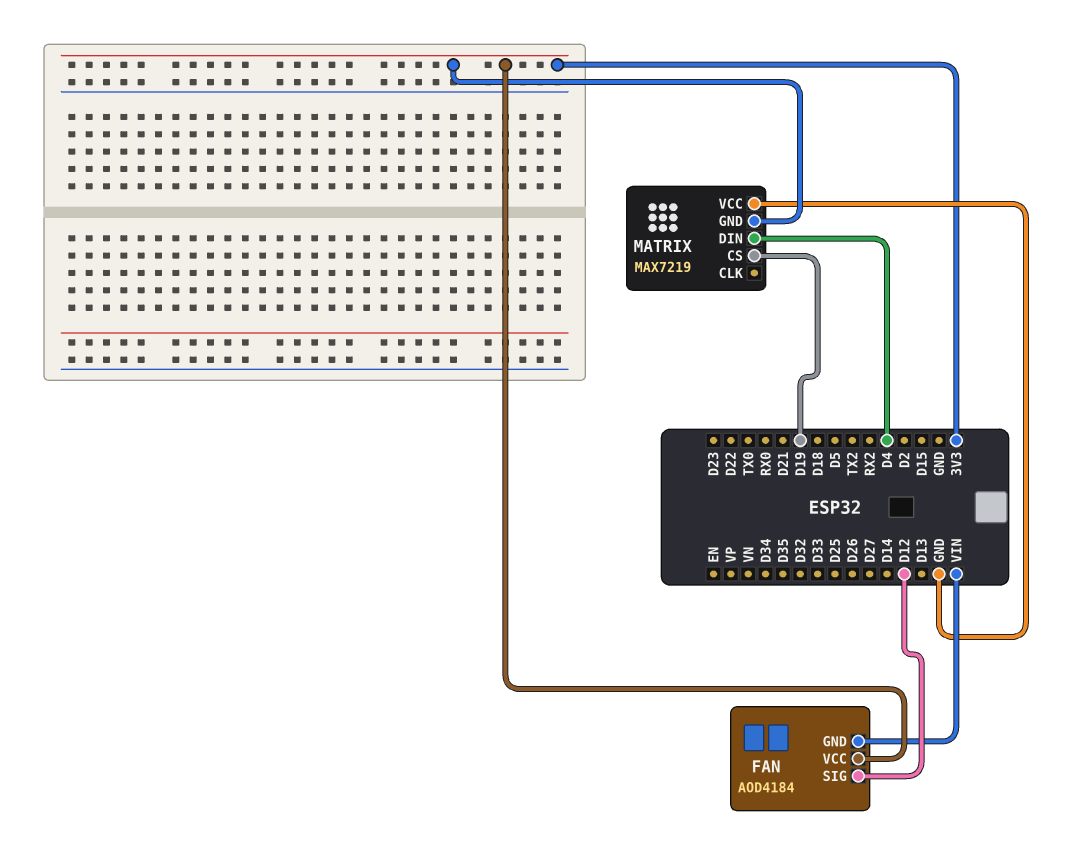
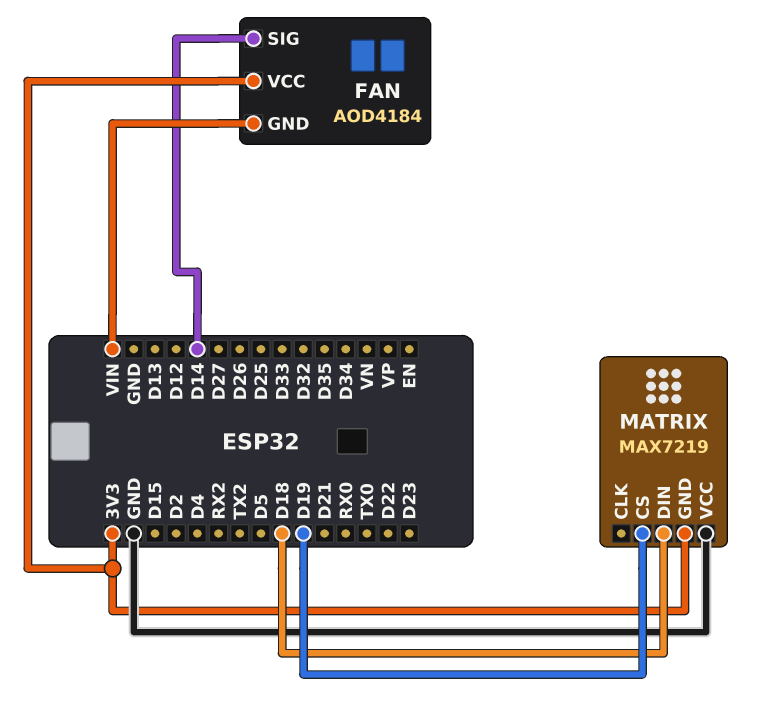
FAN pin SIG: D12 -> D14
MATRIX pin DIN: D4 -> D18

